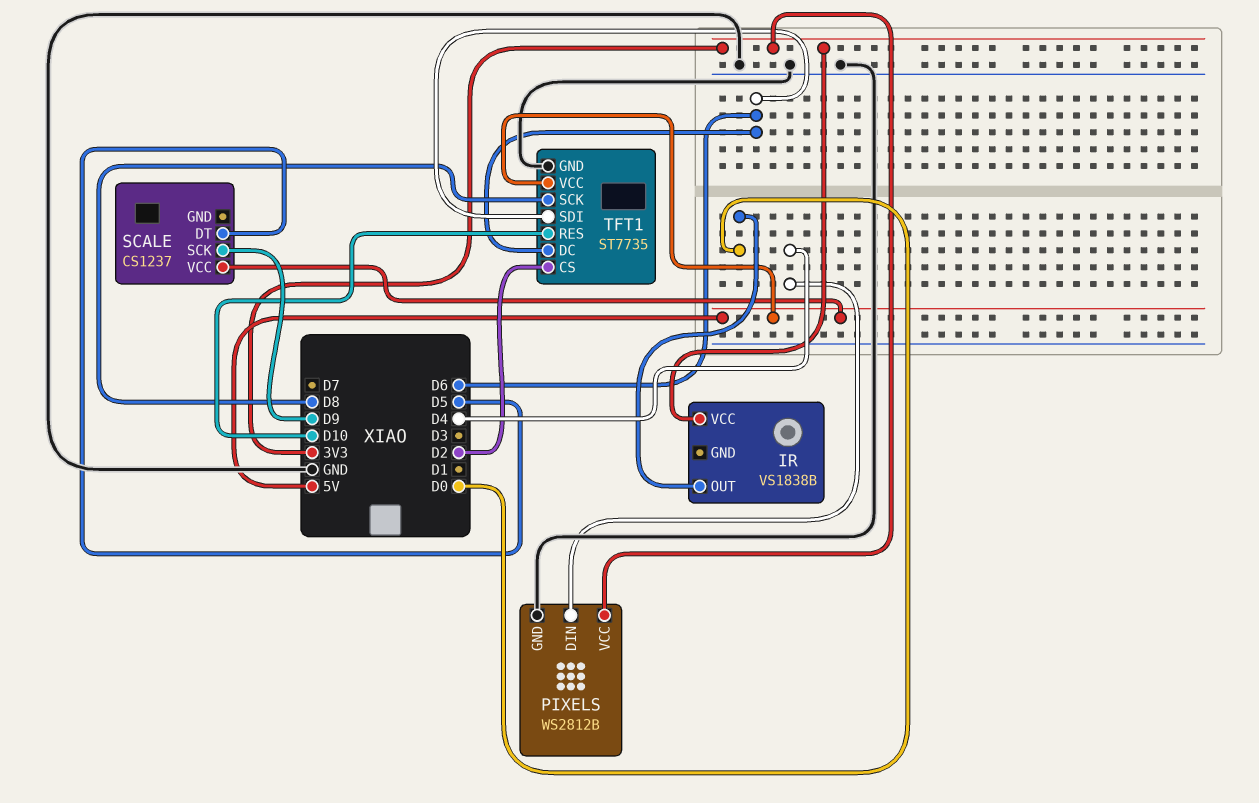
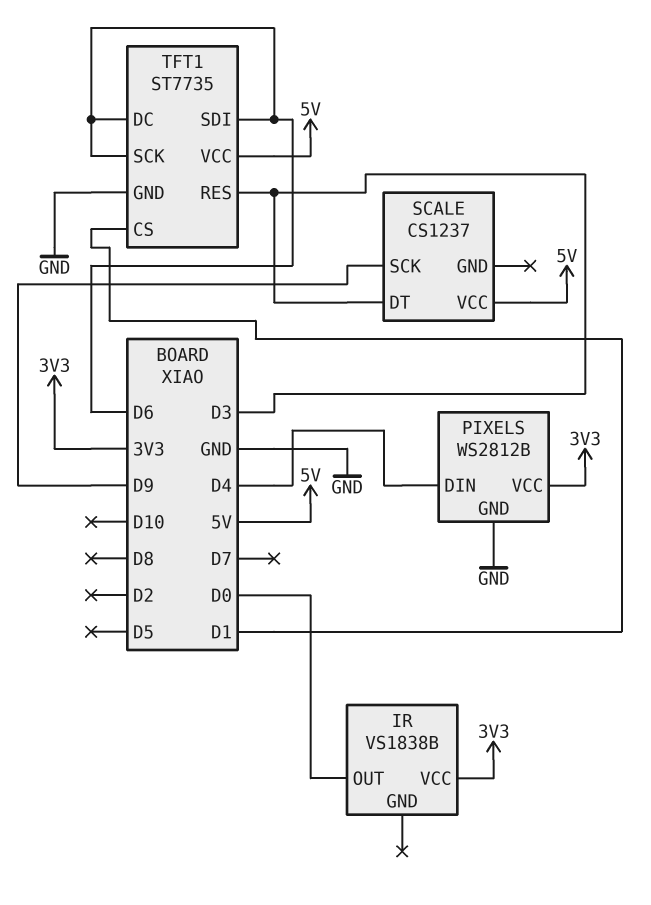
SCALE pin DT: D5 -> D3
TFT1 pin CS: D2 -> D1
TFT1 pin RES: D10 -> D3
TFT1 pin SCK: D8 -> D6

